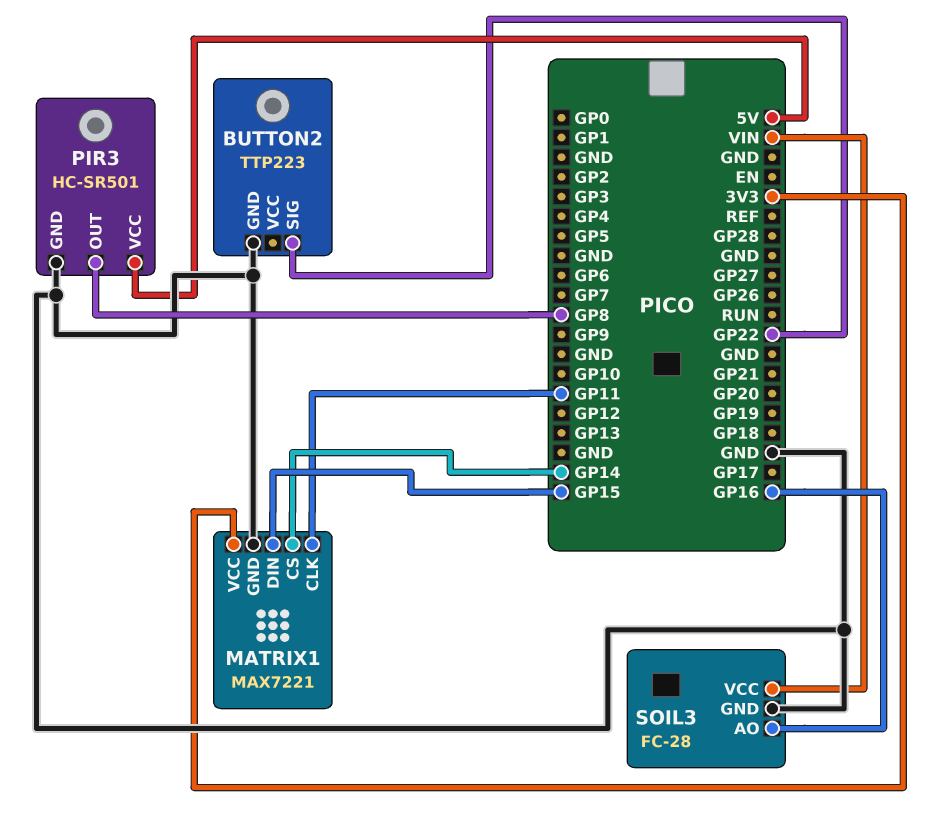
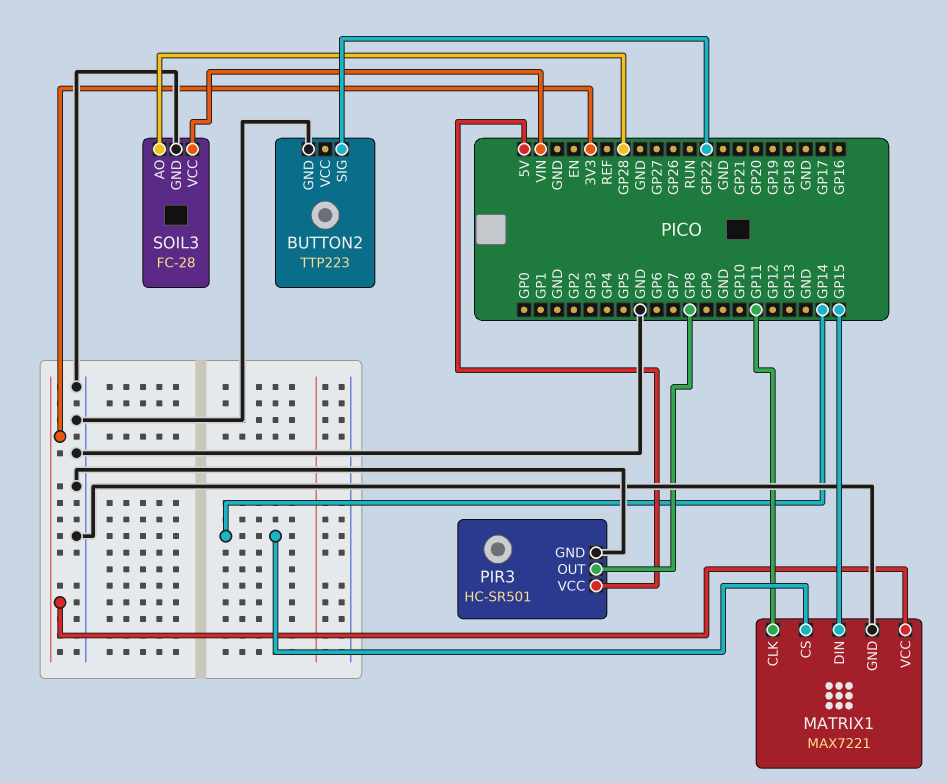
SOIL3 pin AO: GP16 -> GP28

